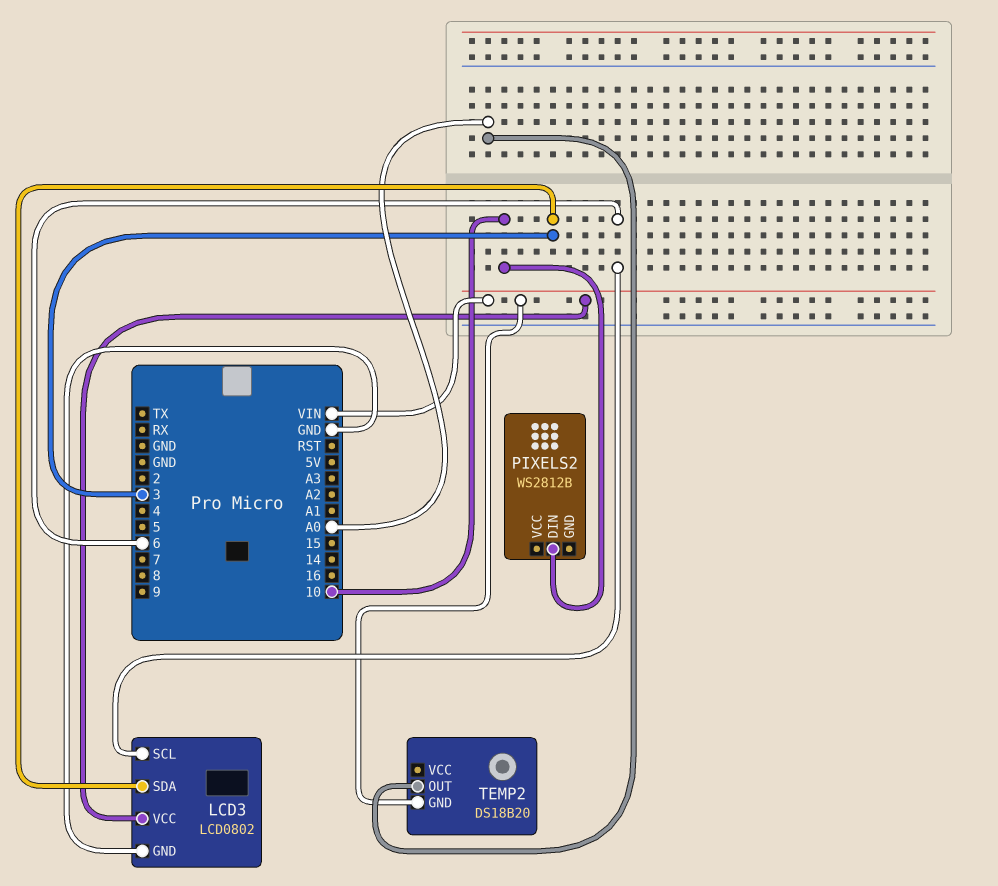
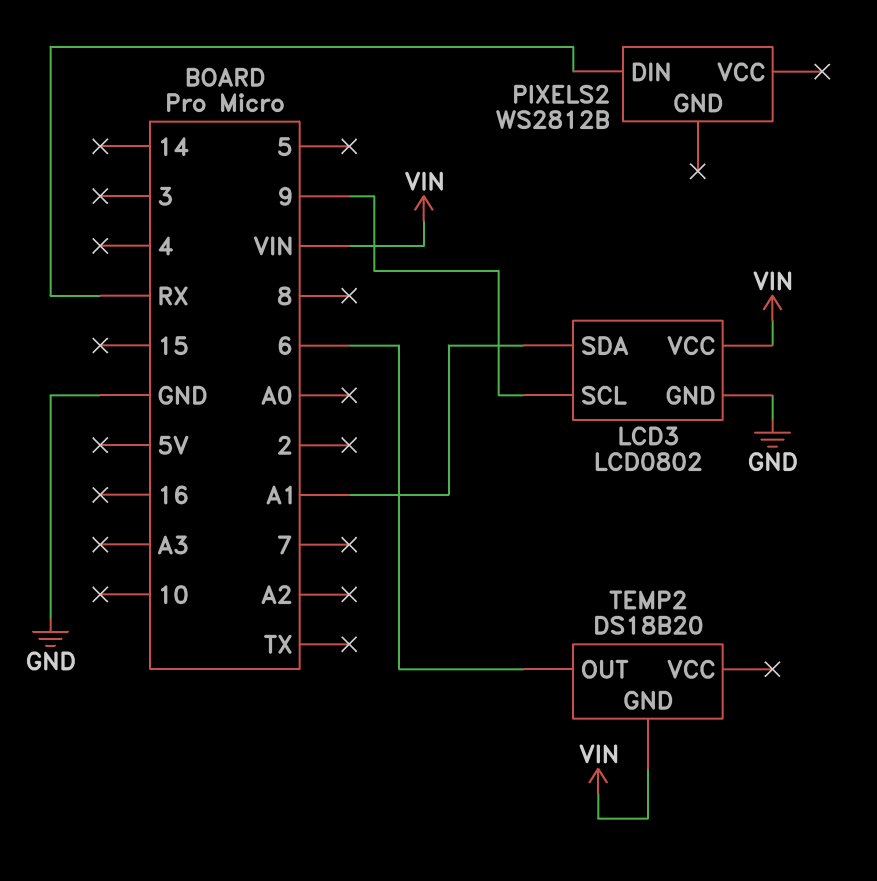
LCD3 pin SCL: 6 -> 9
LCD3 pin SDA: 3 -> A1
PIXELS2 pin DIN: 10 -> RX
TEMP2 pin OUT: A0 -> 6

